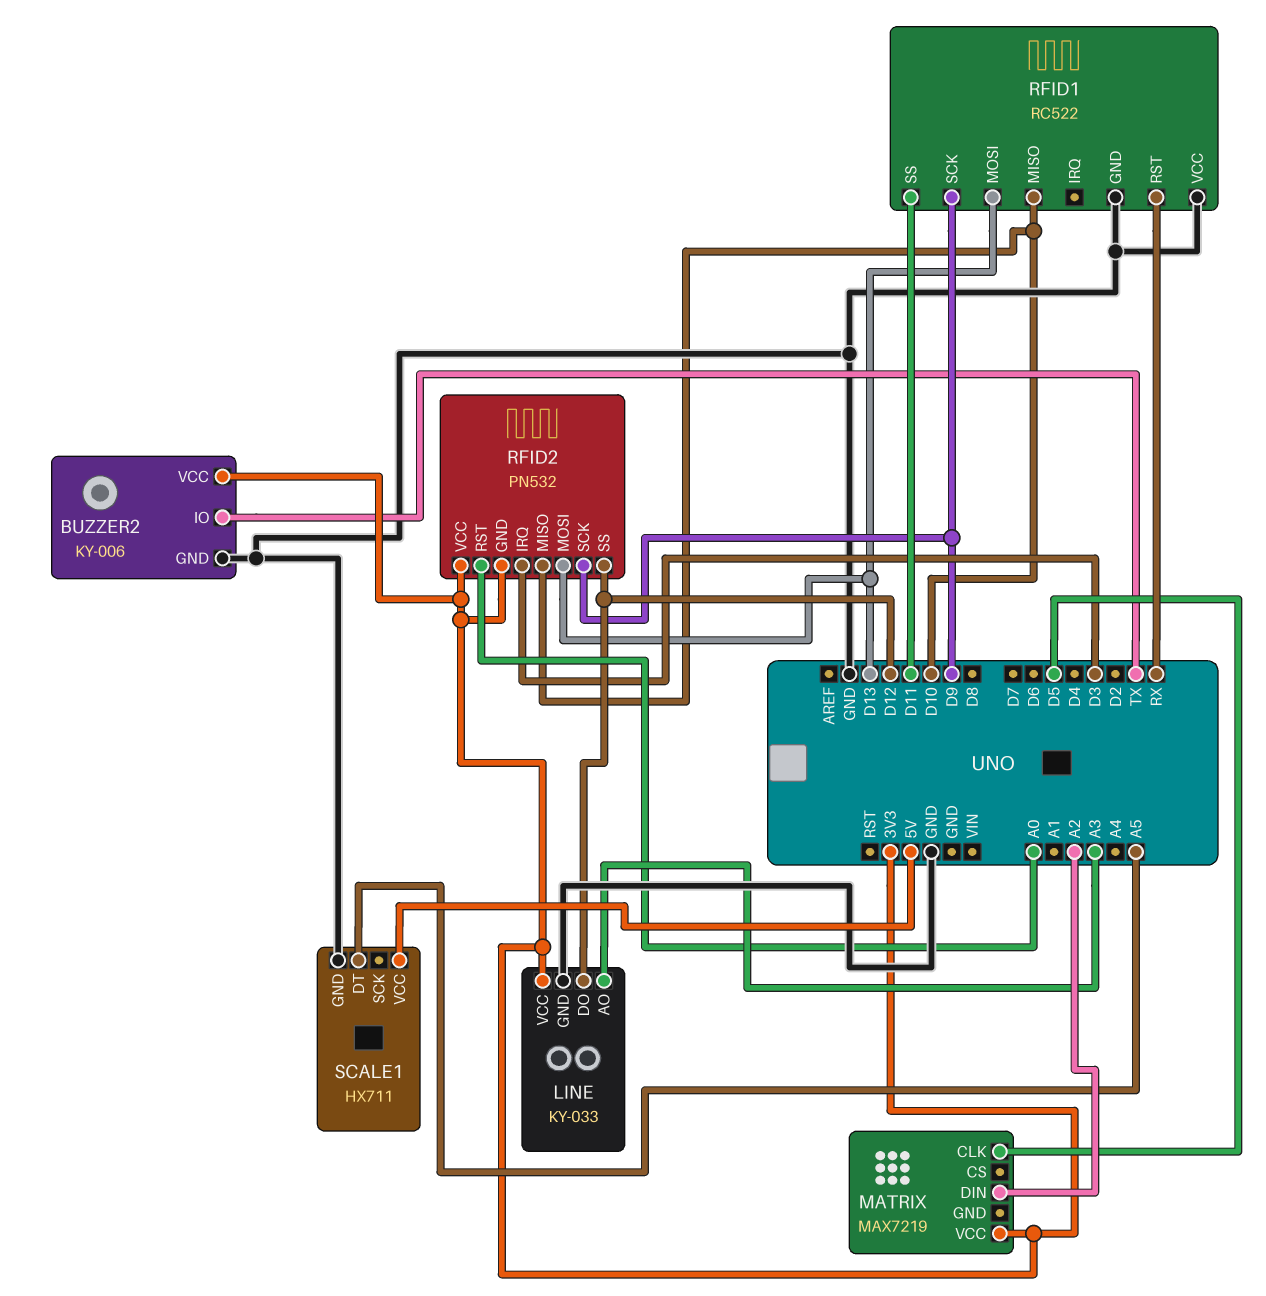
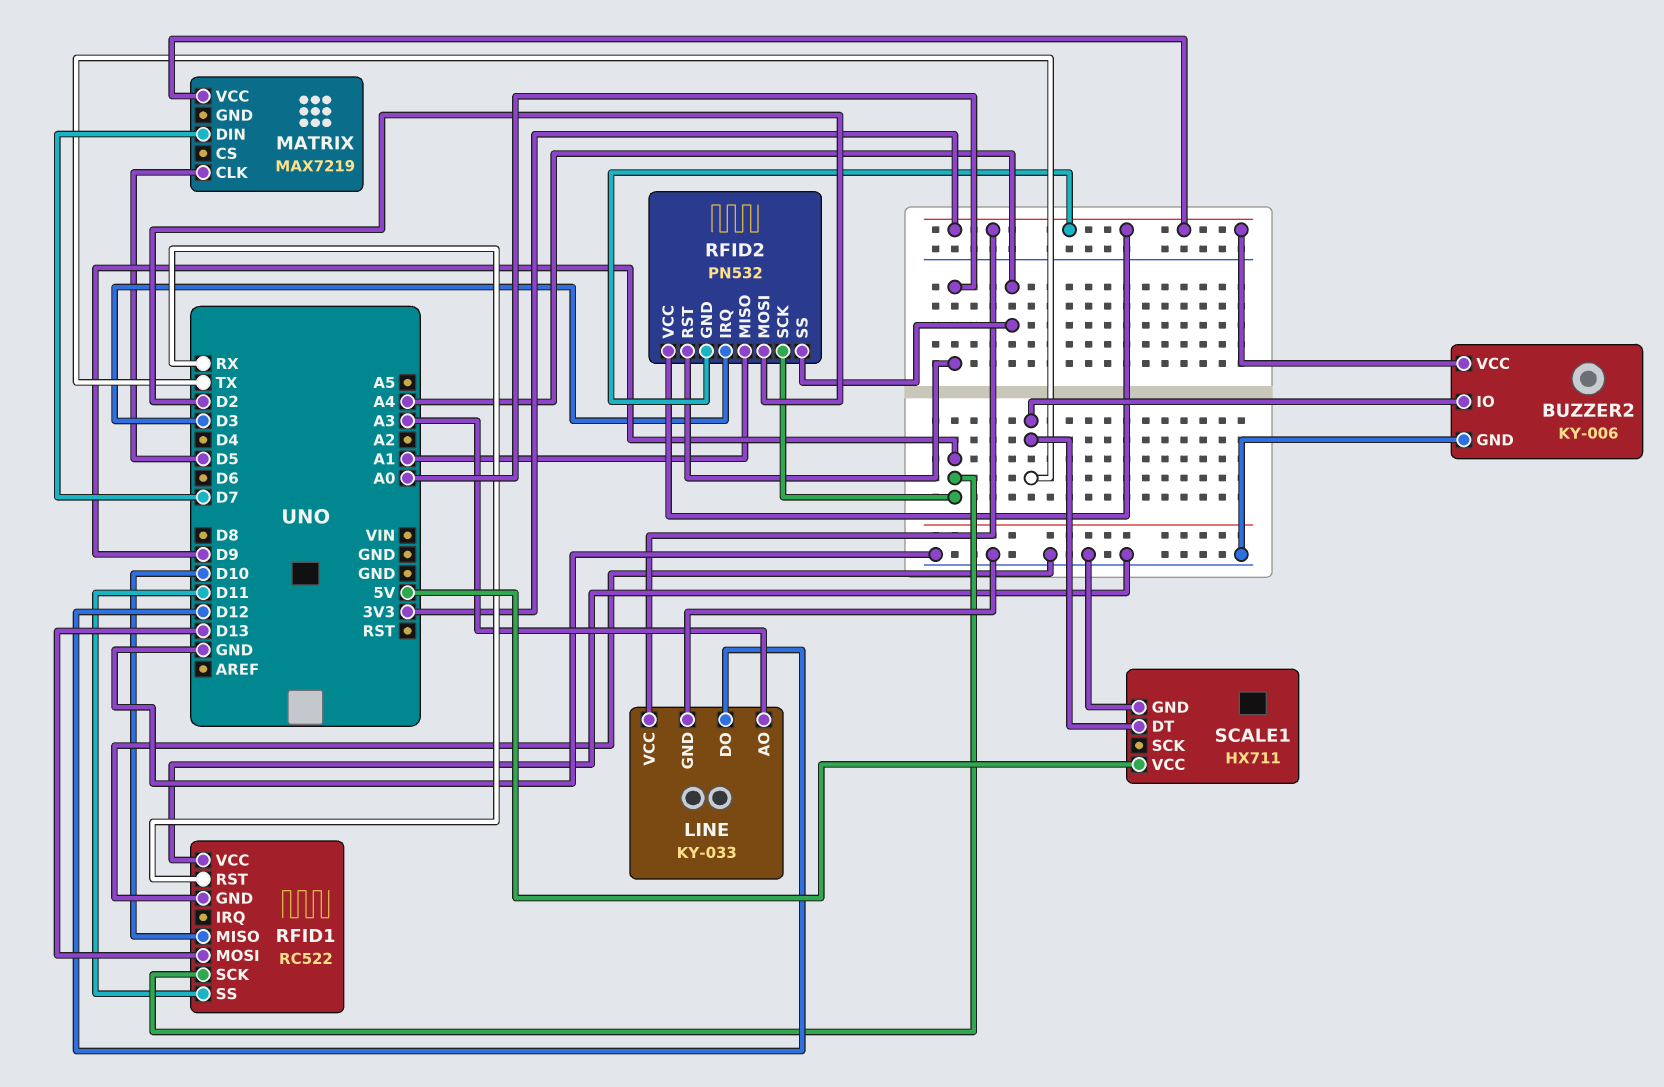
MATRIX pin DIN: A2 -> D7
RFID2 pin MISO: D10 -> A1
RFID2 pin MOSI: D13 -> D2
RFID2 pin SS: D12 -> A4
SCALE1 pin DT: A5 -> TX

